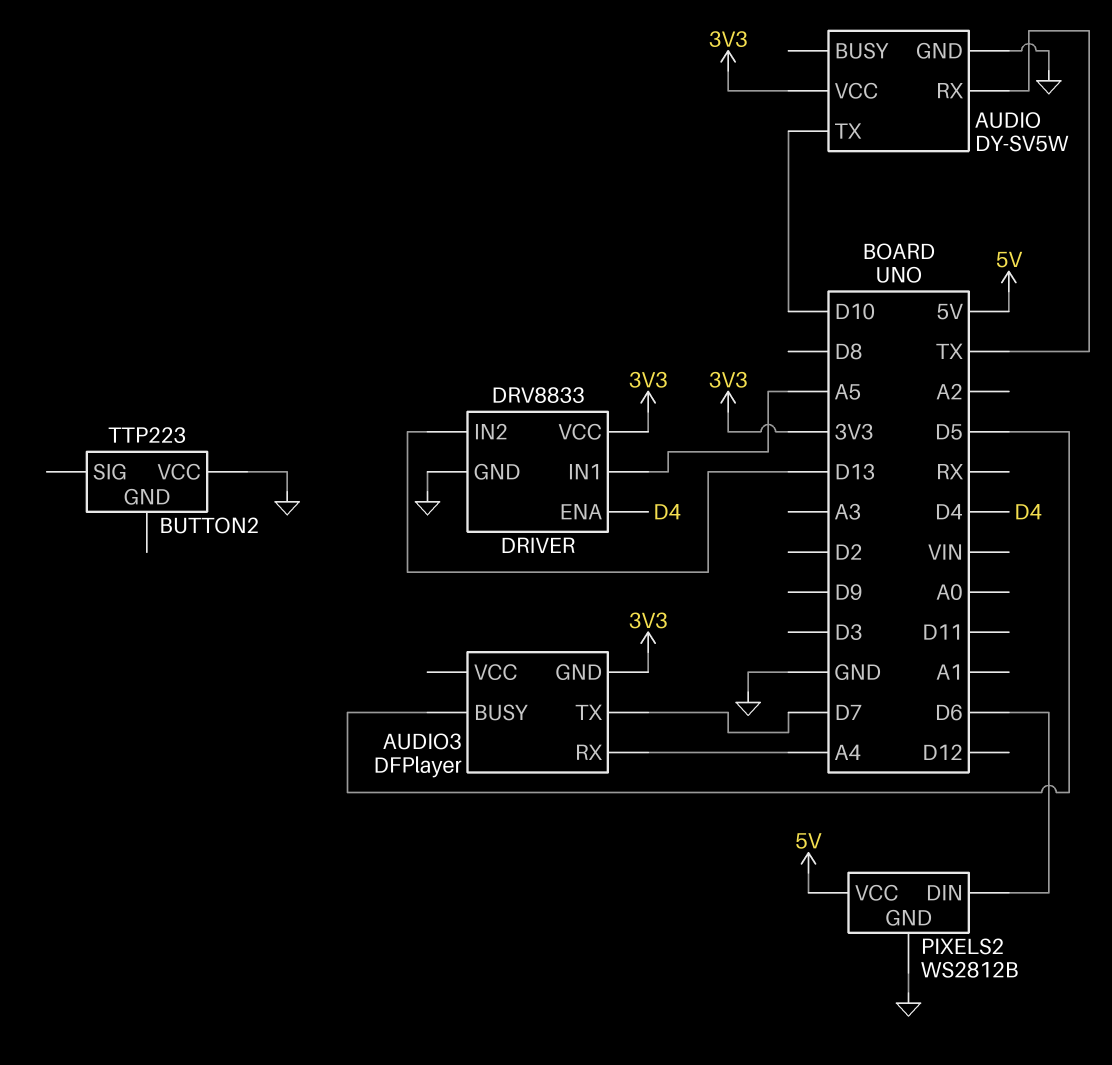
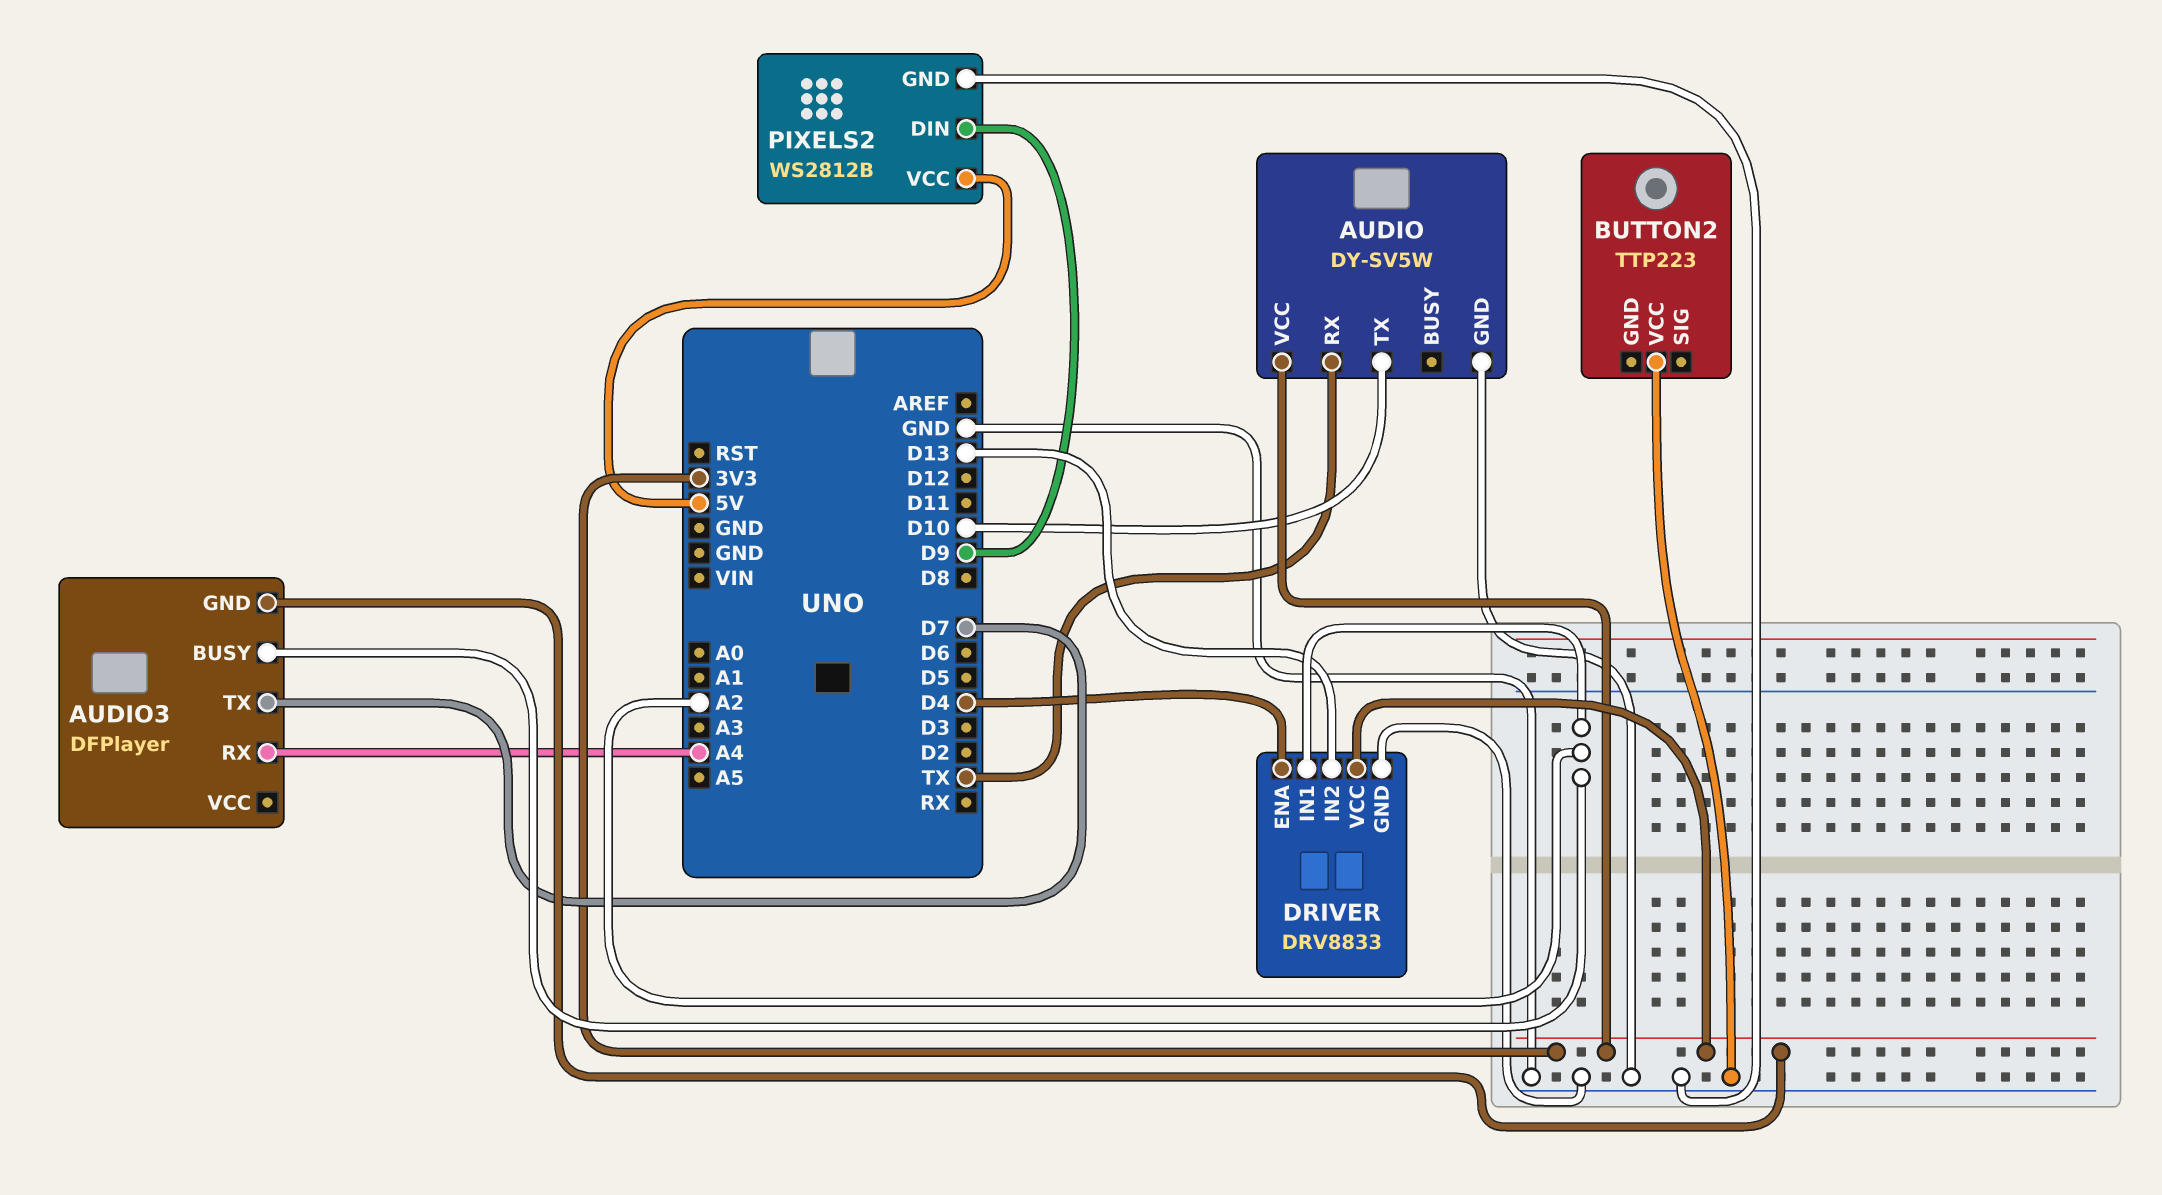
AUDIO3 pin BUSY: D5 -> A2
DRIVER pin IN1: A5 -> A2
PIXELS2 pin DIN: D6 -> D9

